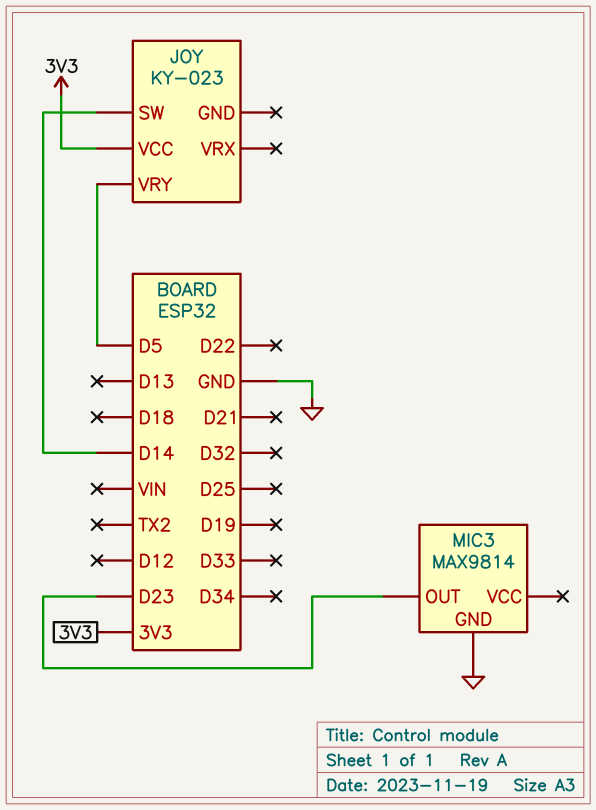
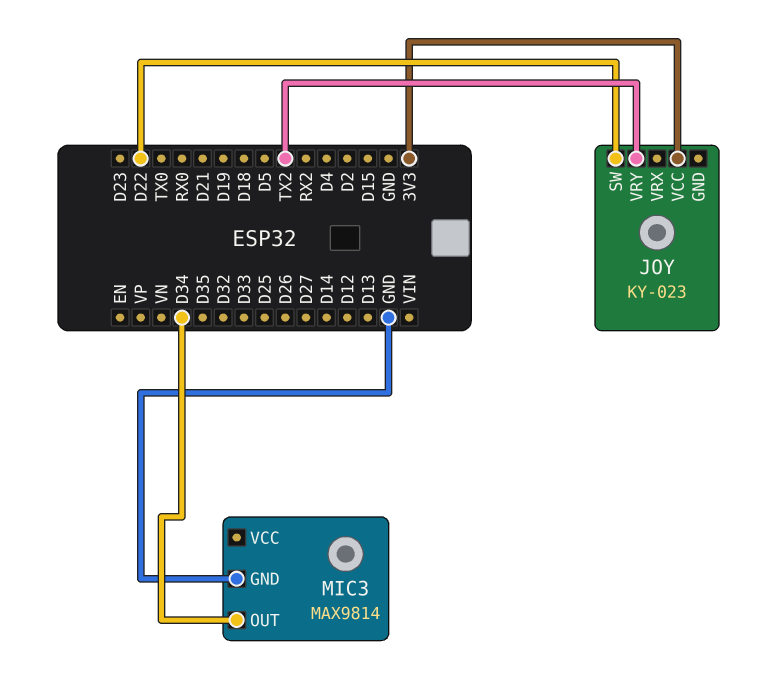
JOY pin SW: D14 -> D22
JOY pin VRY: D5 -> TX2
MIC3 pin OUT: D23 -> D34

